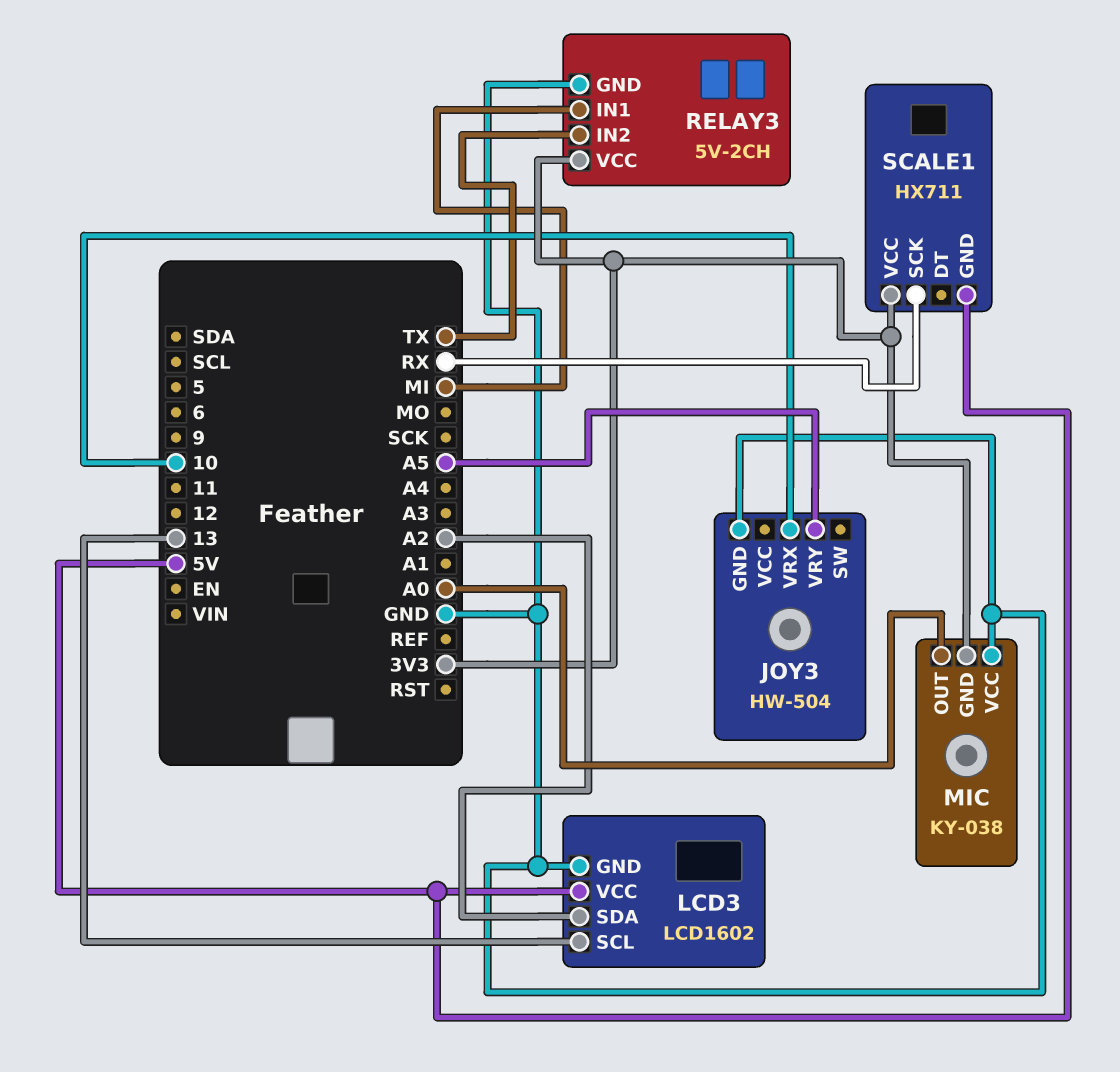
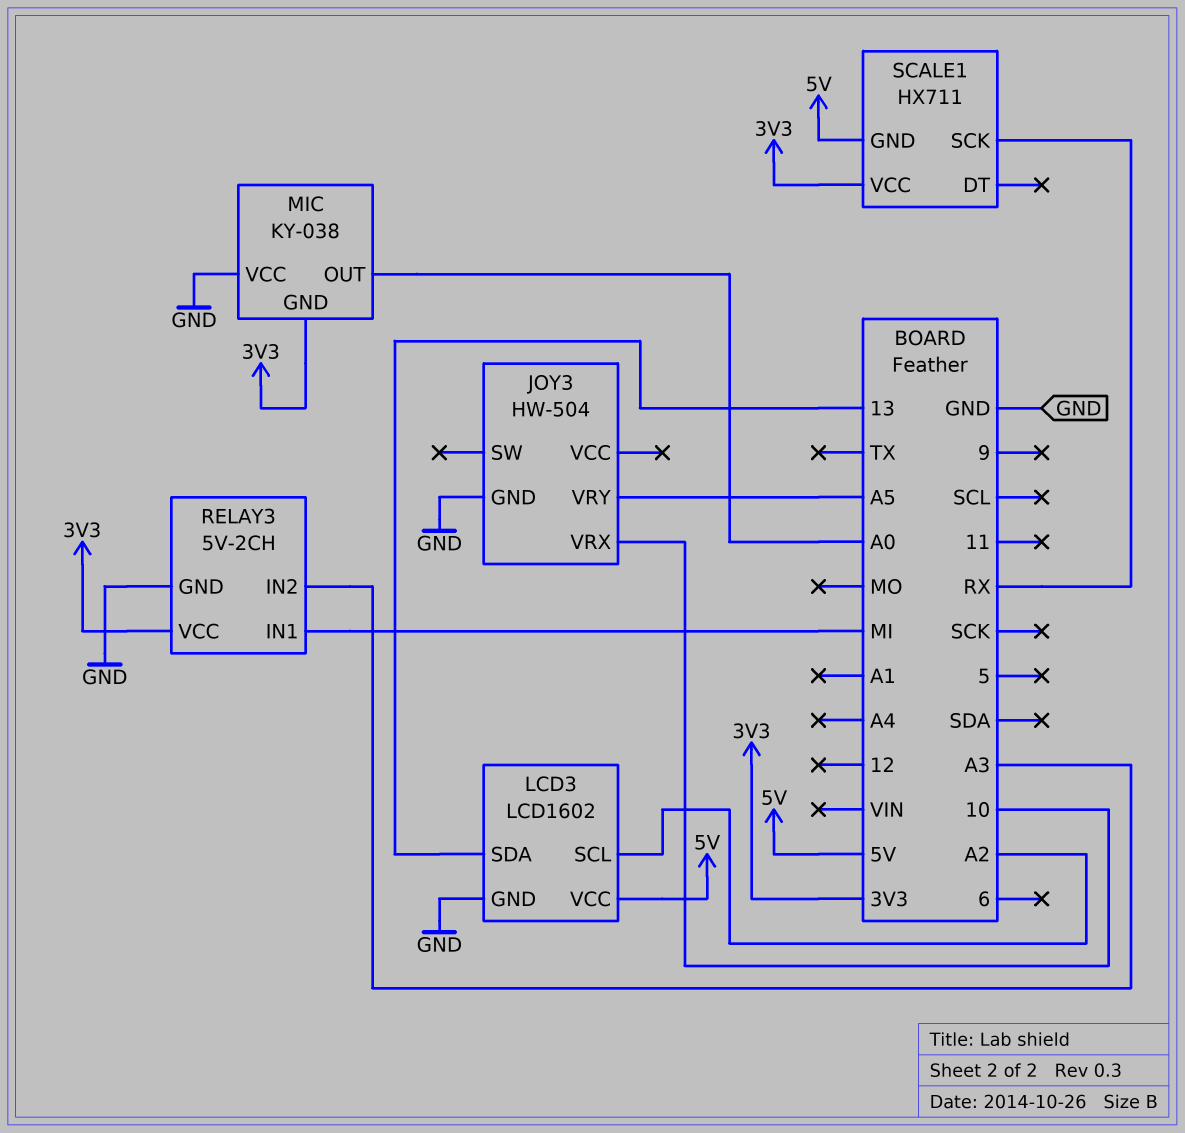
LCD3 pin SCL: 13 -> A2
LCD3 pin SDA: A2 -> 13
RELAY3 pin IN2: TX -> A3

